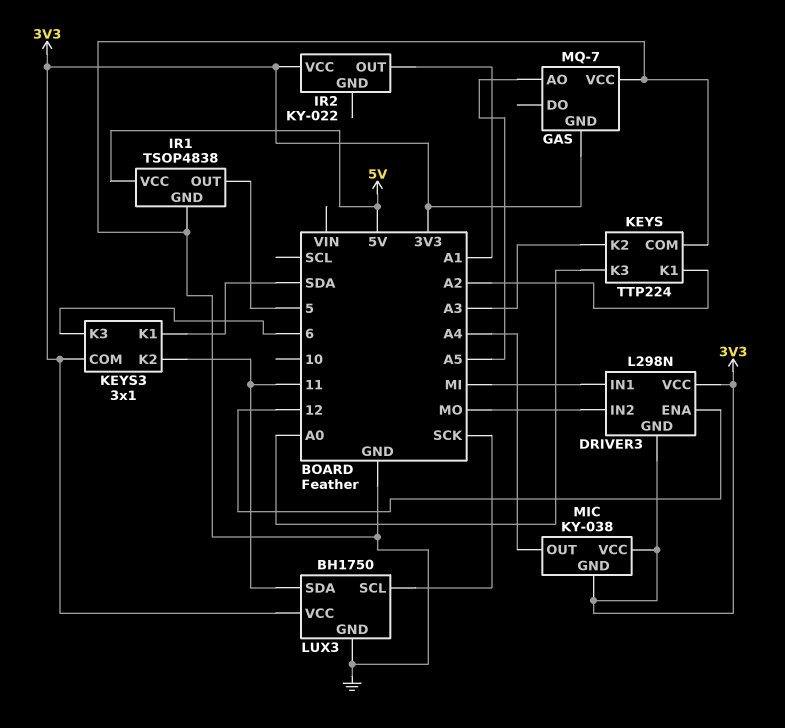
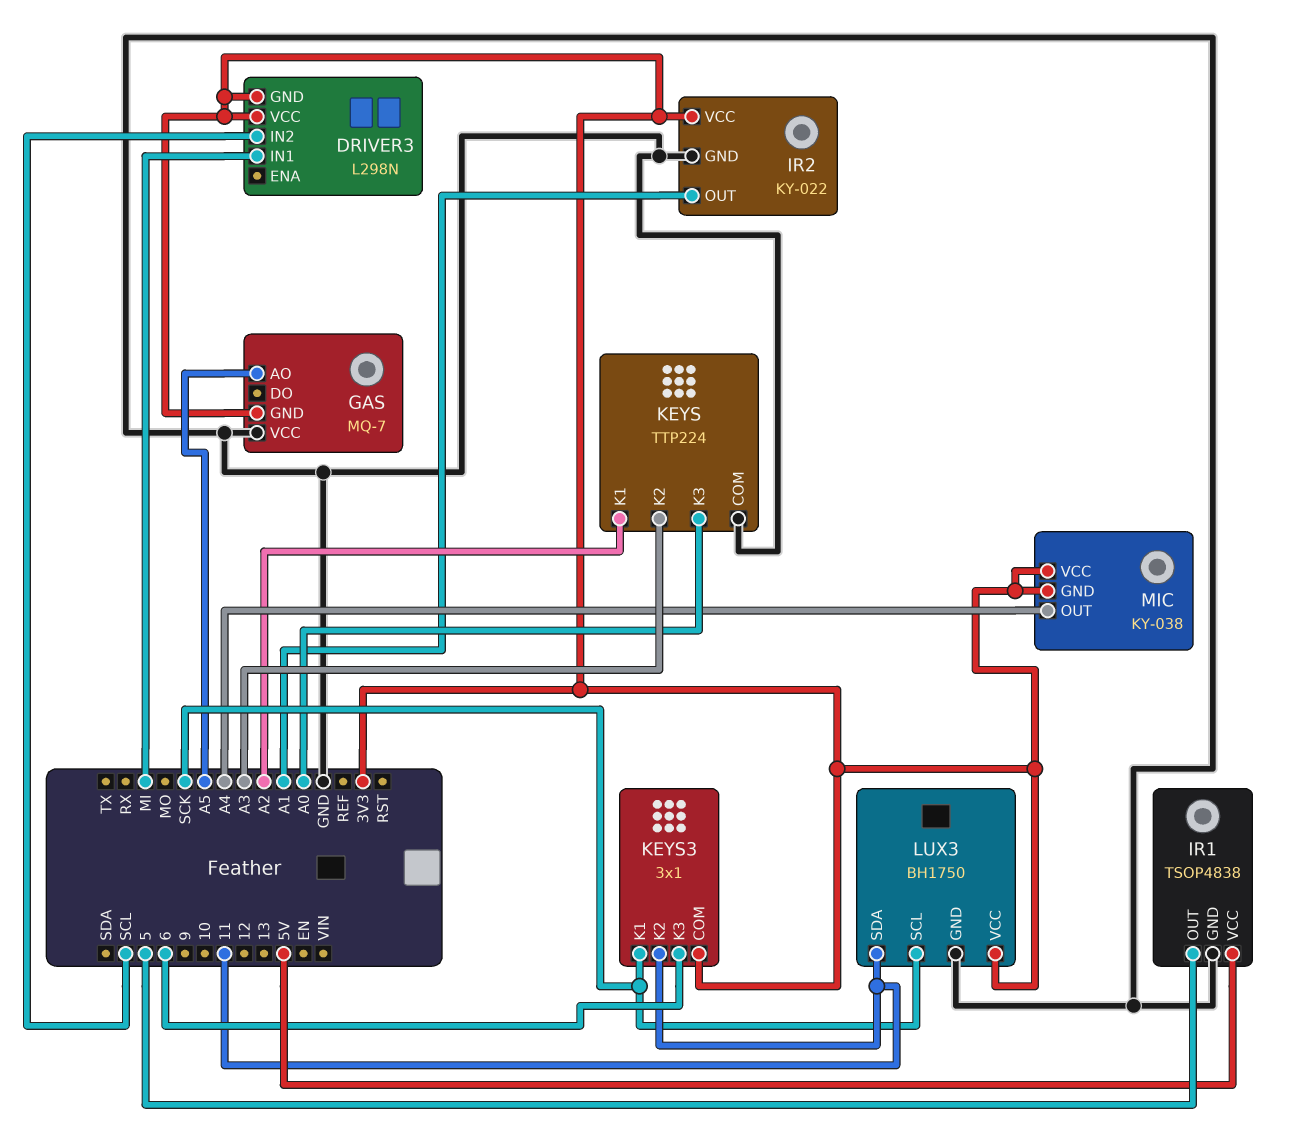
DRIVER3 pin ENA: 12 -> none
DRIVER3 pin IN2: MO -> SCL
IR2 pin GND: none -> GND
KEYS3 pin K1: SDA -> SCK

